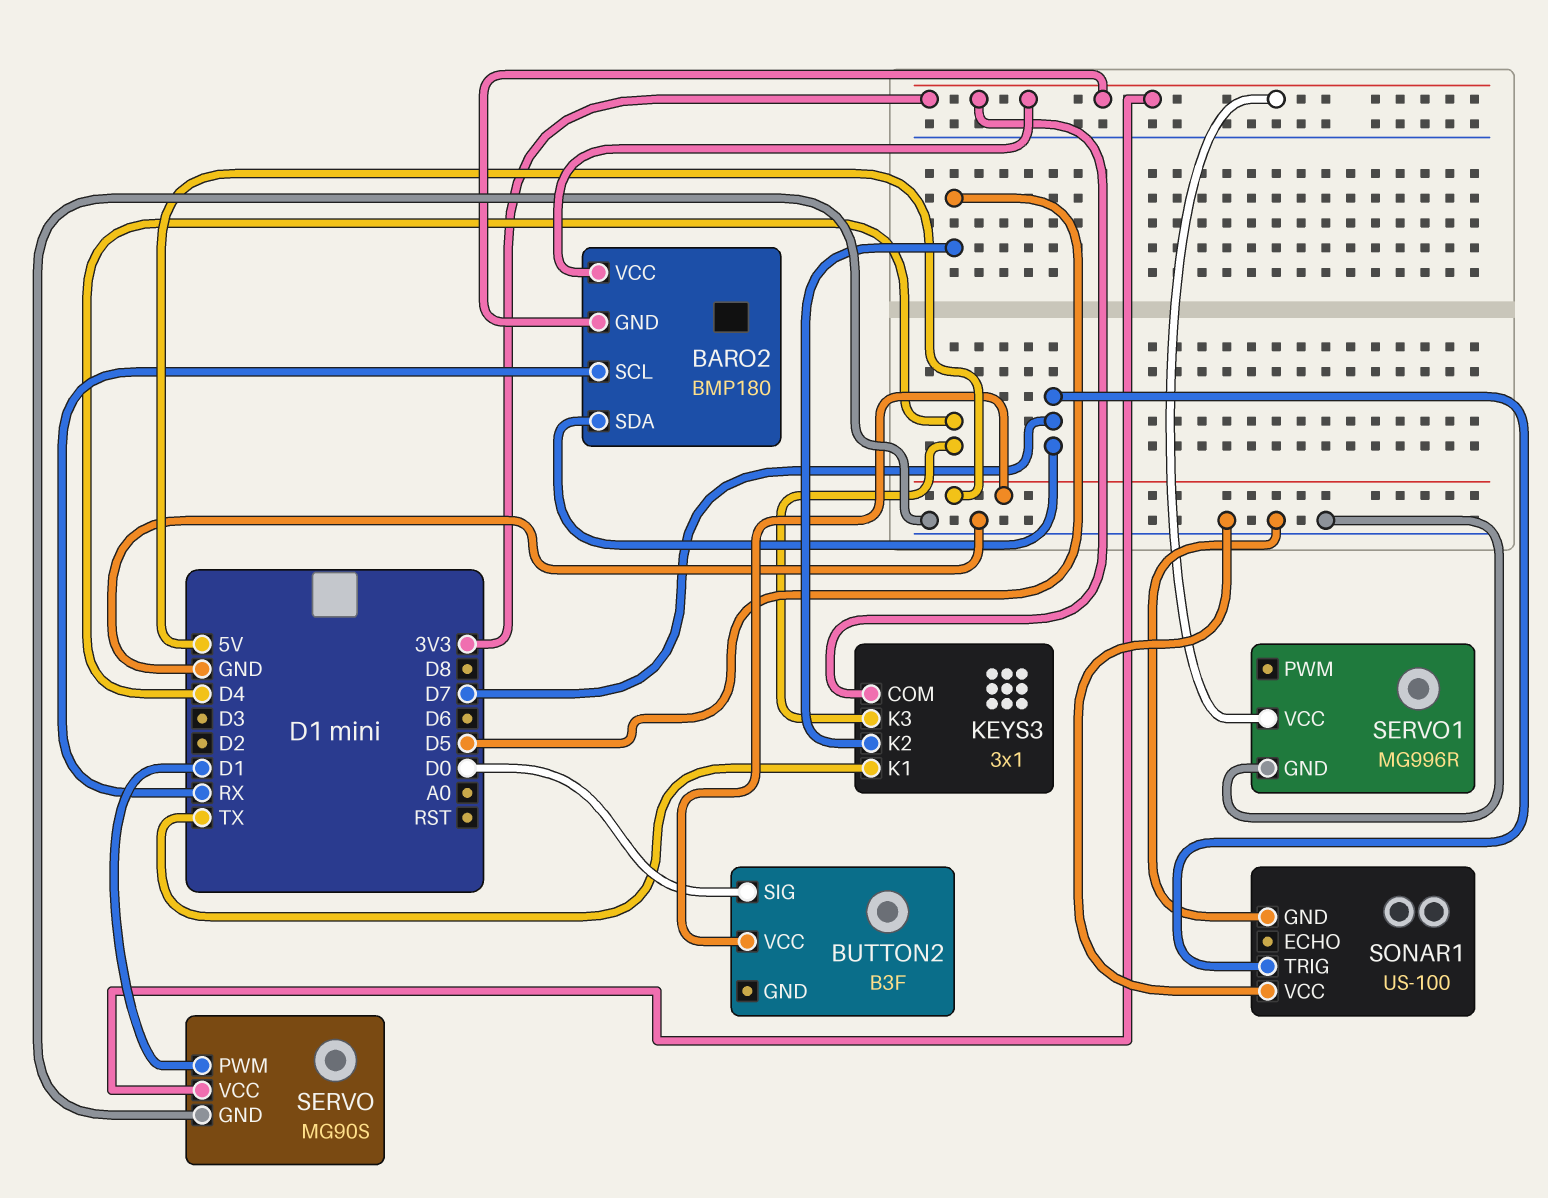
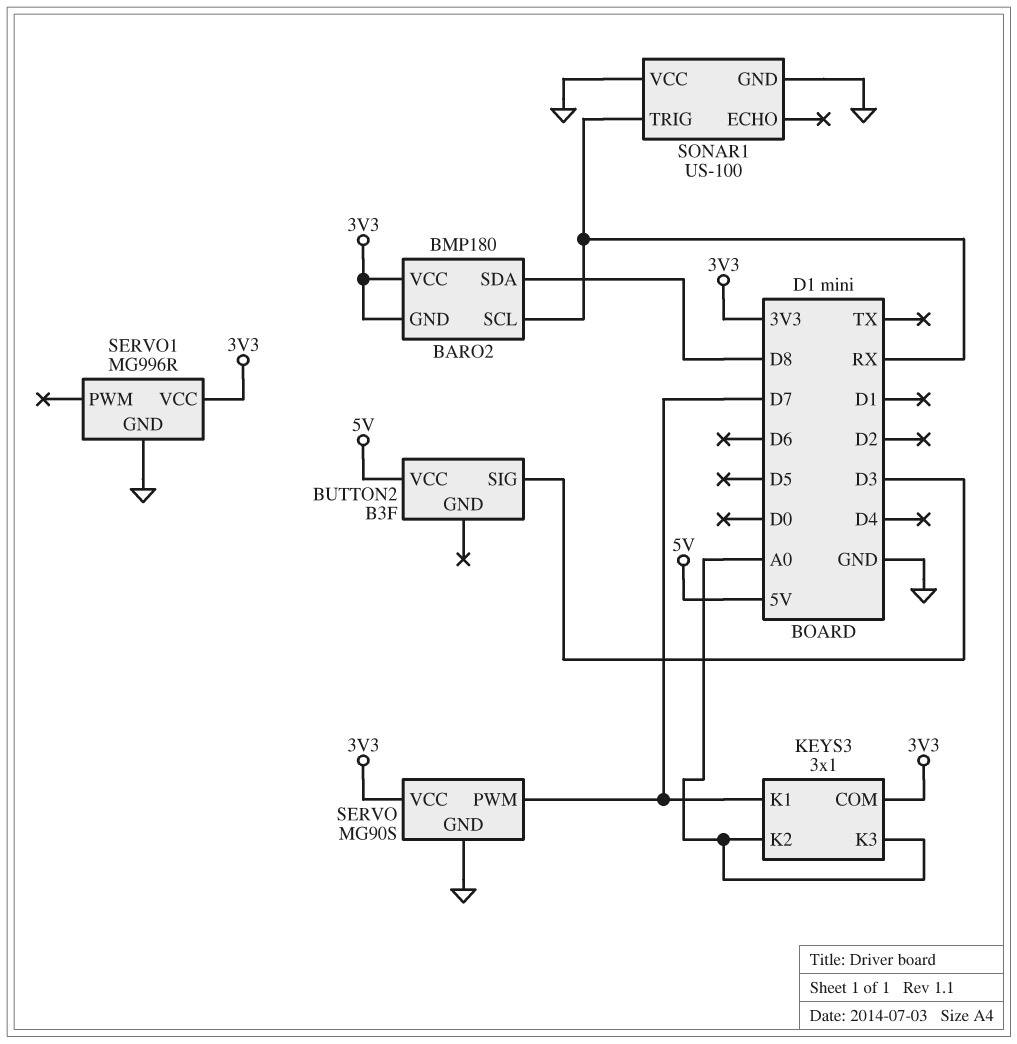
BARO2 pin SDA: D7 -> D8
BUTTON2 pin SIG: D0 -> D3
KEYS3 pin K1: TX -> D7
KEYS3 pin K2: D5 -> A0
KEYS3 pin K3: D4 -> A0
SERVO pin PWM: D1 -> D7
SONAR1 pin TRIG: D7 -> RX

